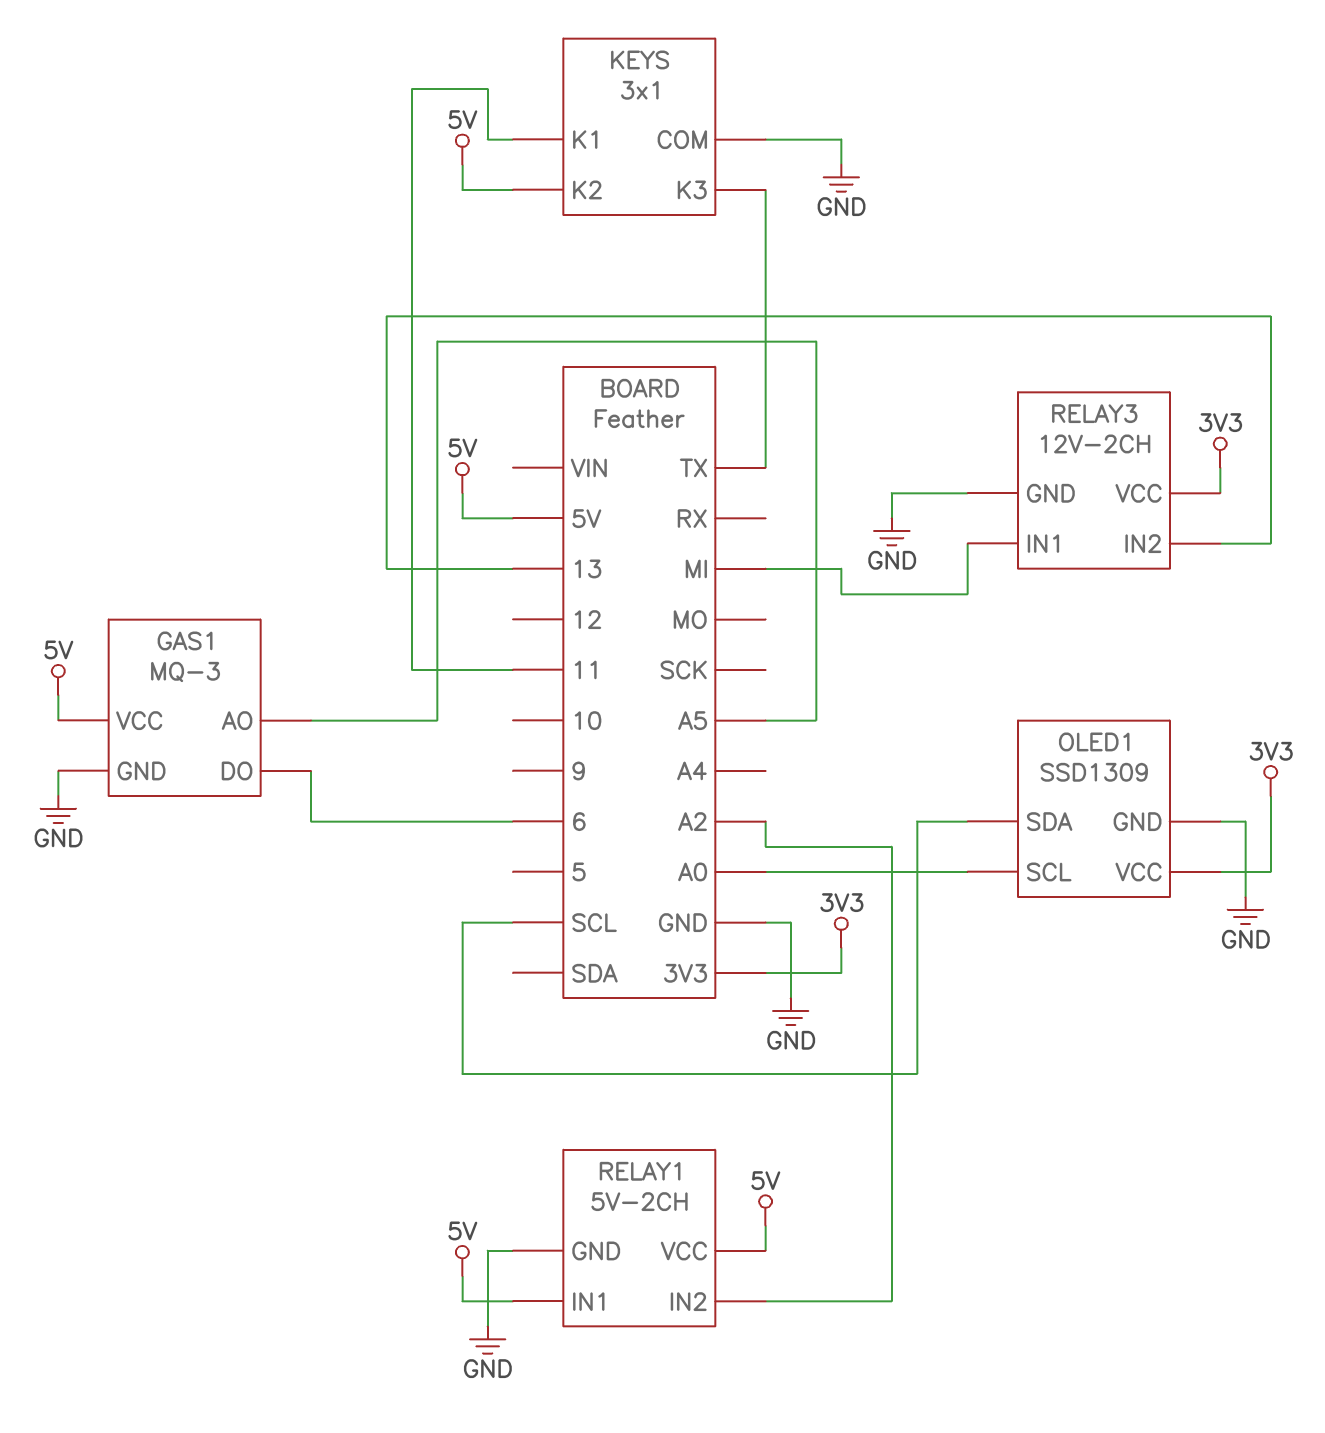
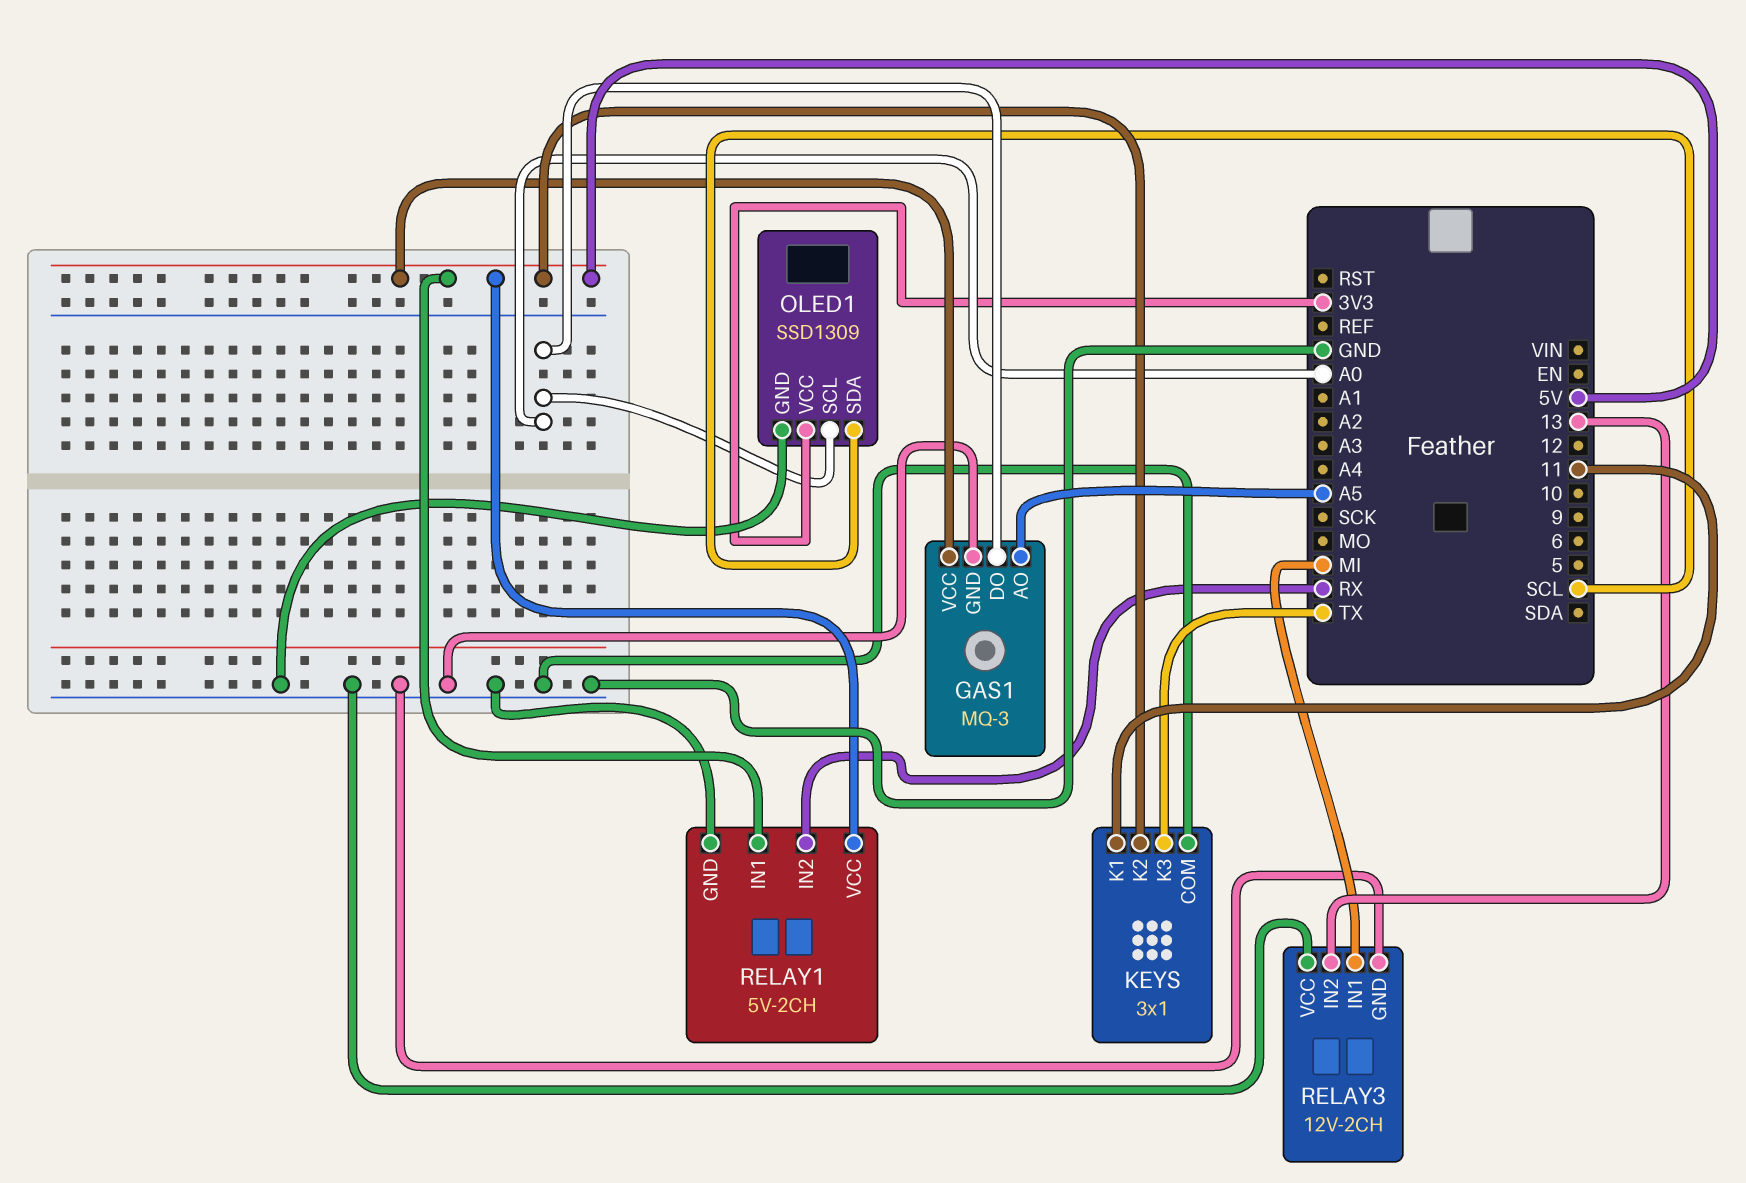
GAS1 pin DO: 6 -> A0
RELAY1 pin IN2: A2 -> RX
RELAY3 pin VCC: 3V3 -> GND

